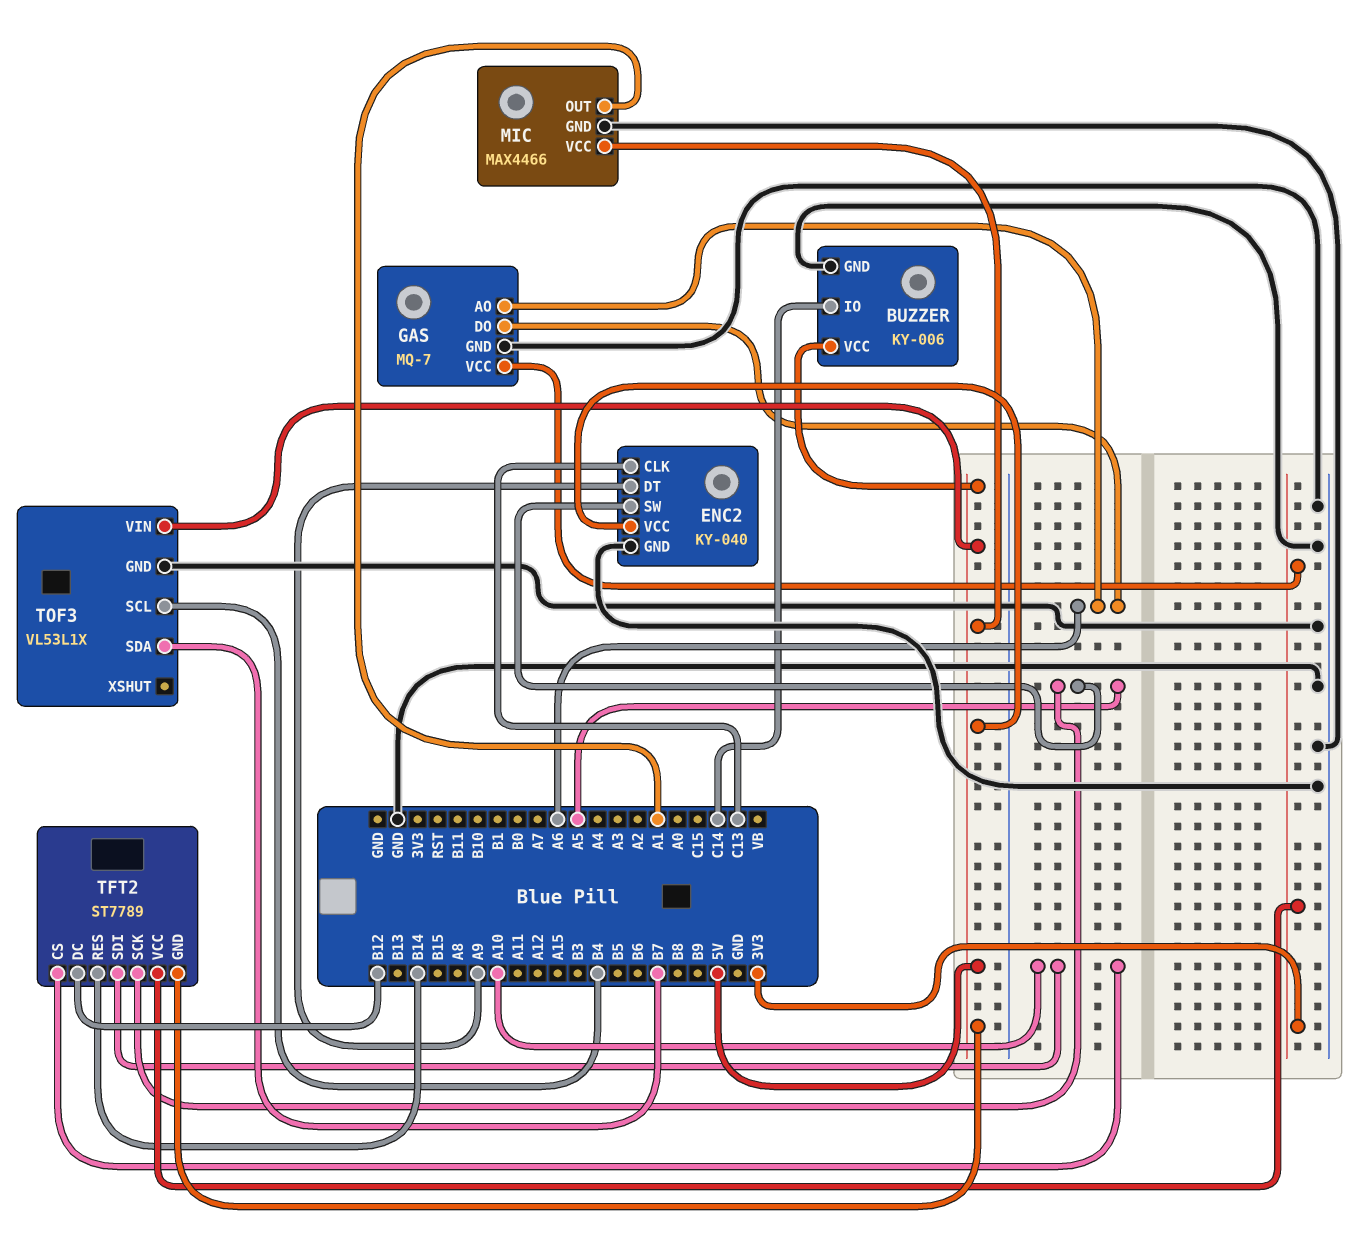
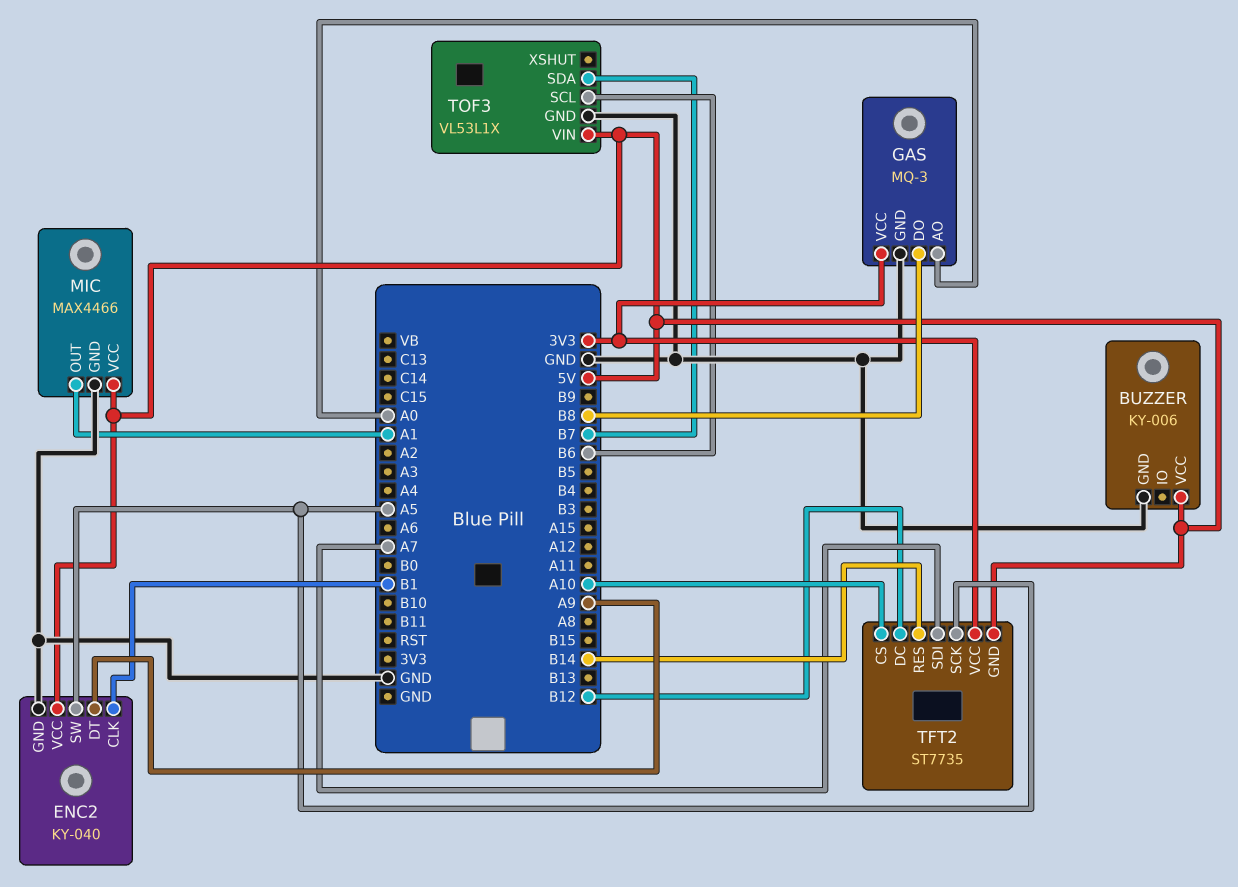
BUZZER pin IO: C14 -> none
ENC2 pin CLK: C13 -> B1
GAS: MQ-7 -> MQ-3
GAS pin AO: A6 -> A0
GAS pin DO: A6 -> B8
TFT2: ST7789 -> ST7735
TFT2 pin SDI: A10 -> A7
TOF3 pin SCL: B4 -> B6

